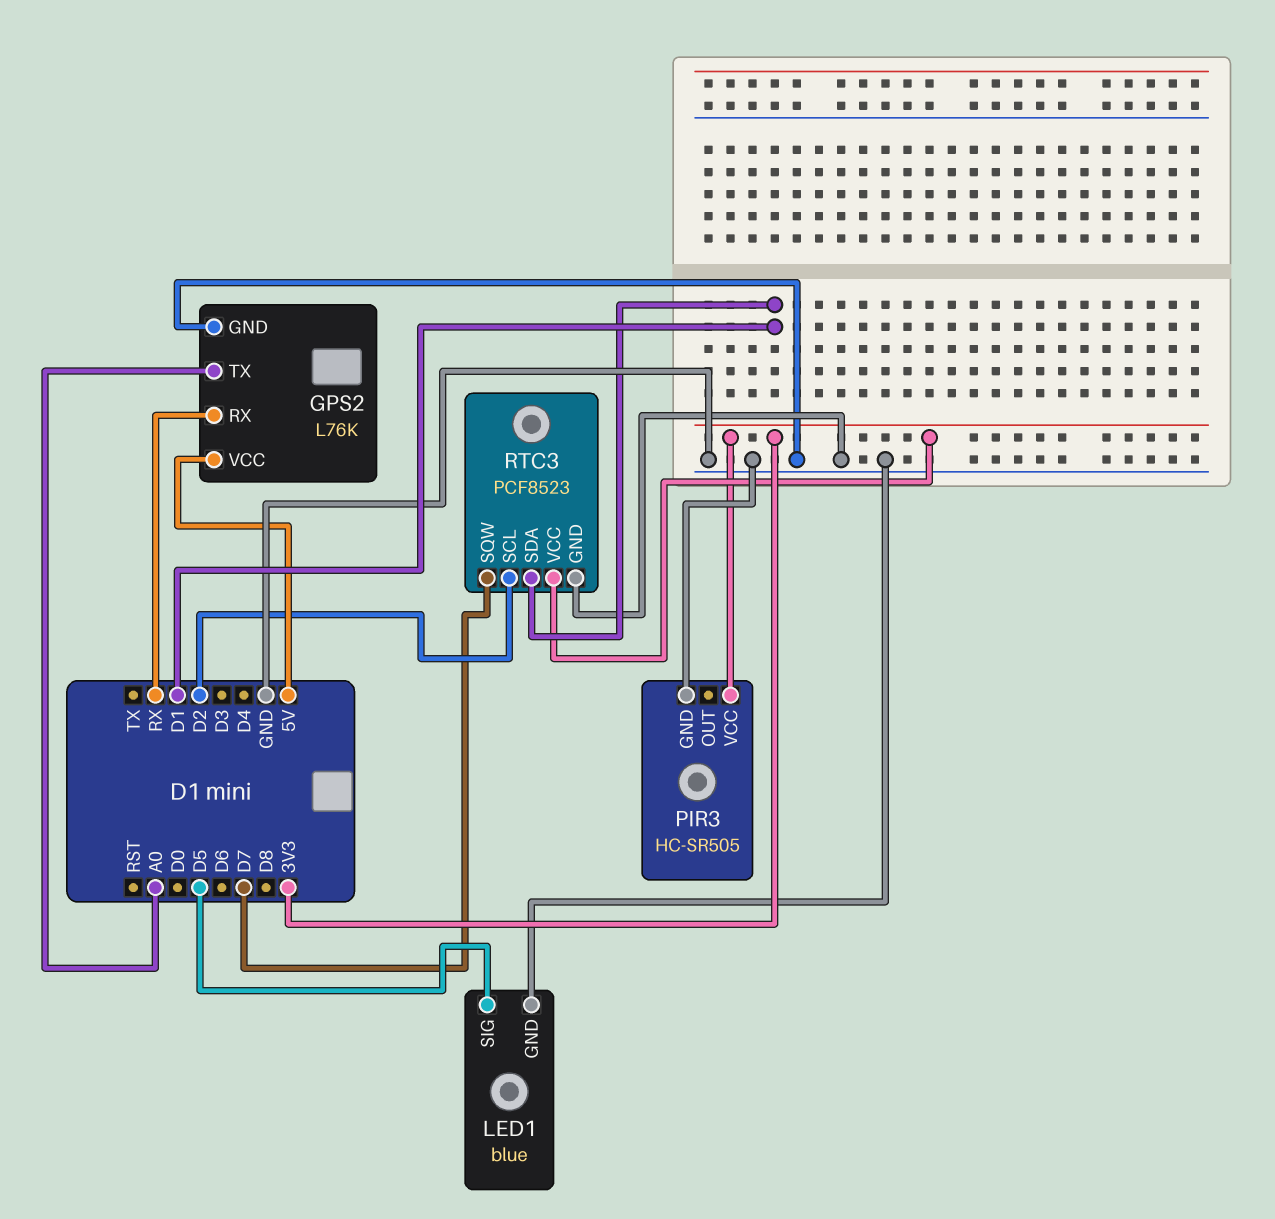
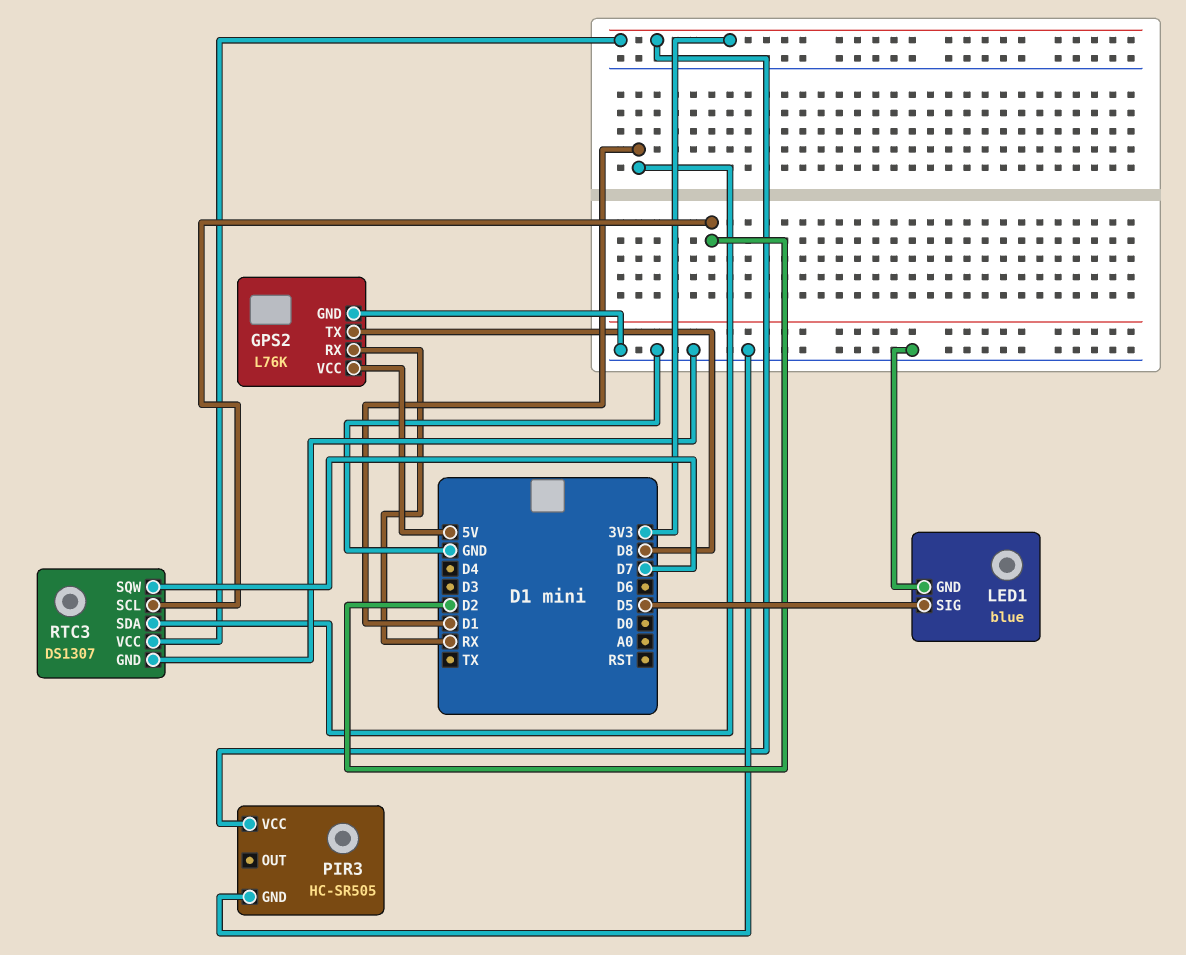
GPS2 pin TX: A0 -> D8
RTC3: PCF8523 -> DS1307

